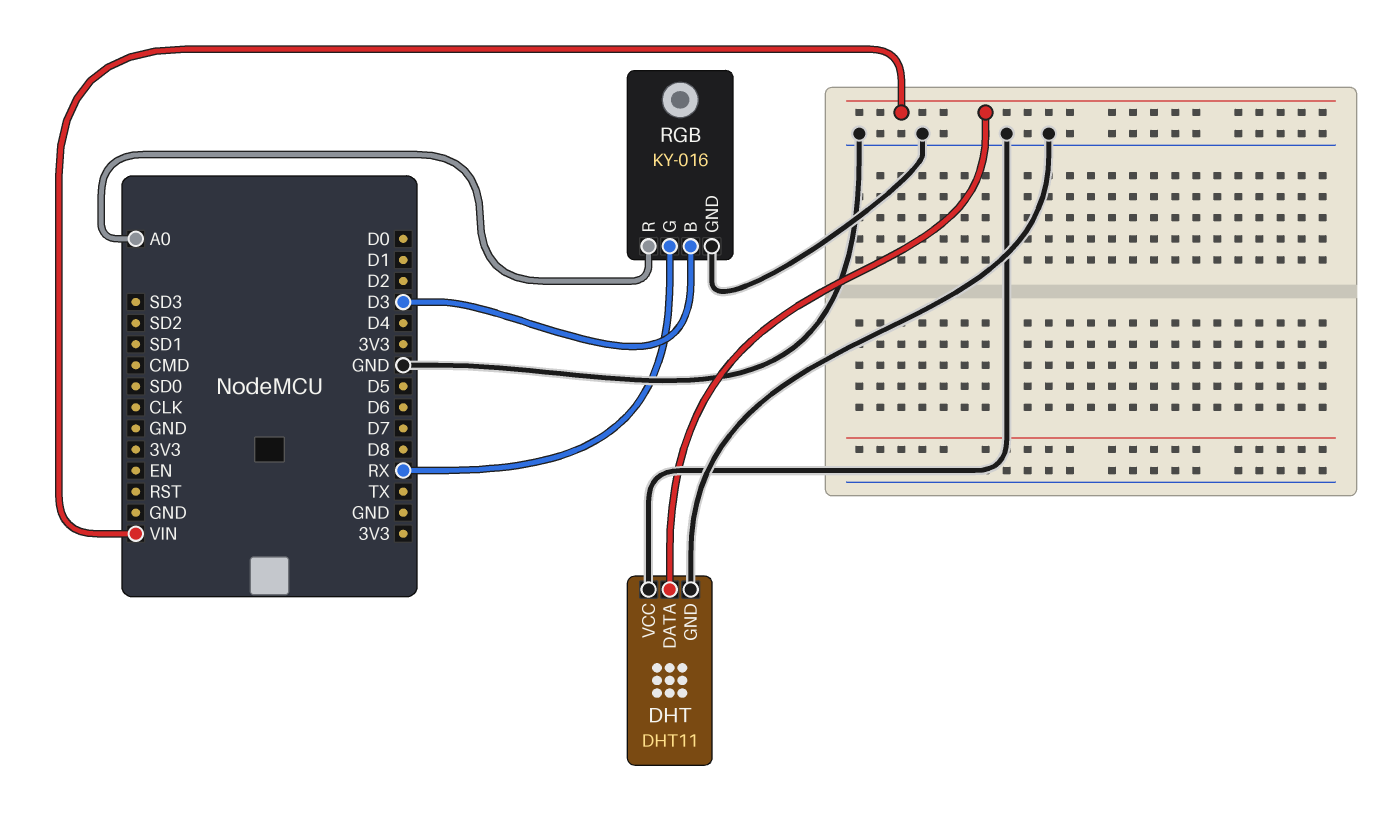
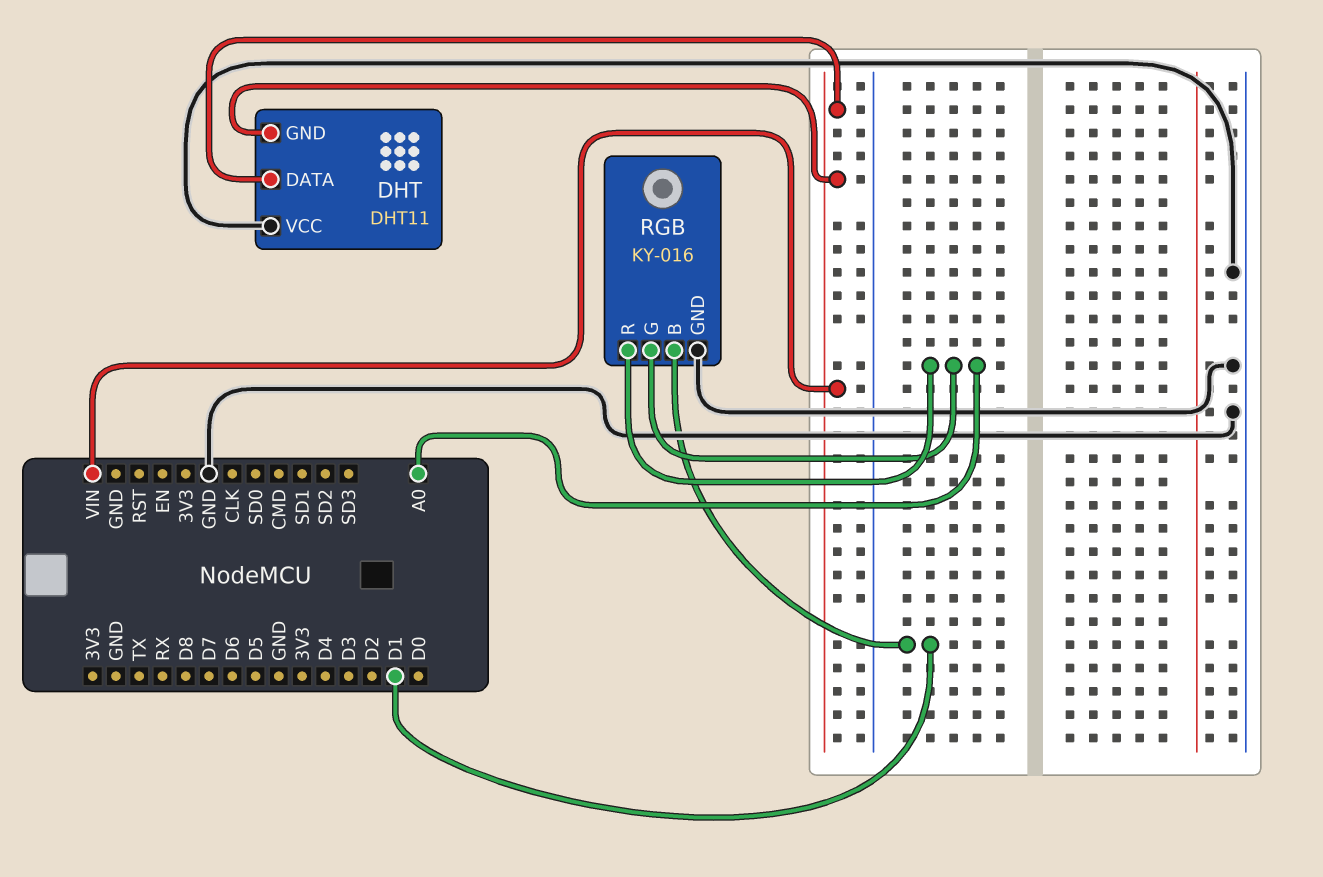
DHT pin GND: GND -> VIN
RGB pin B: D3 -> D1
RGB pin G: RX -> A0

